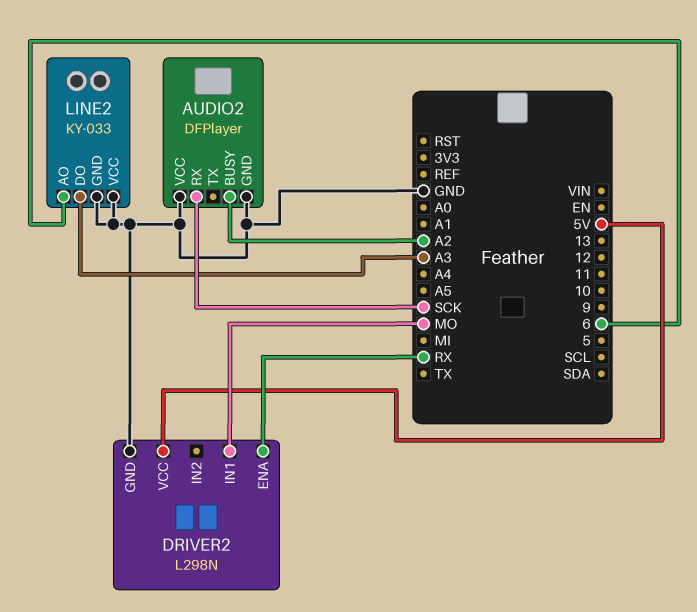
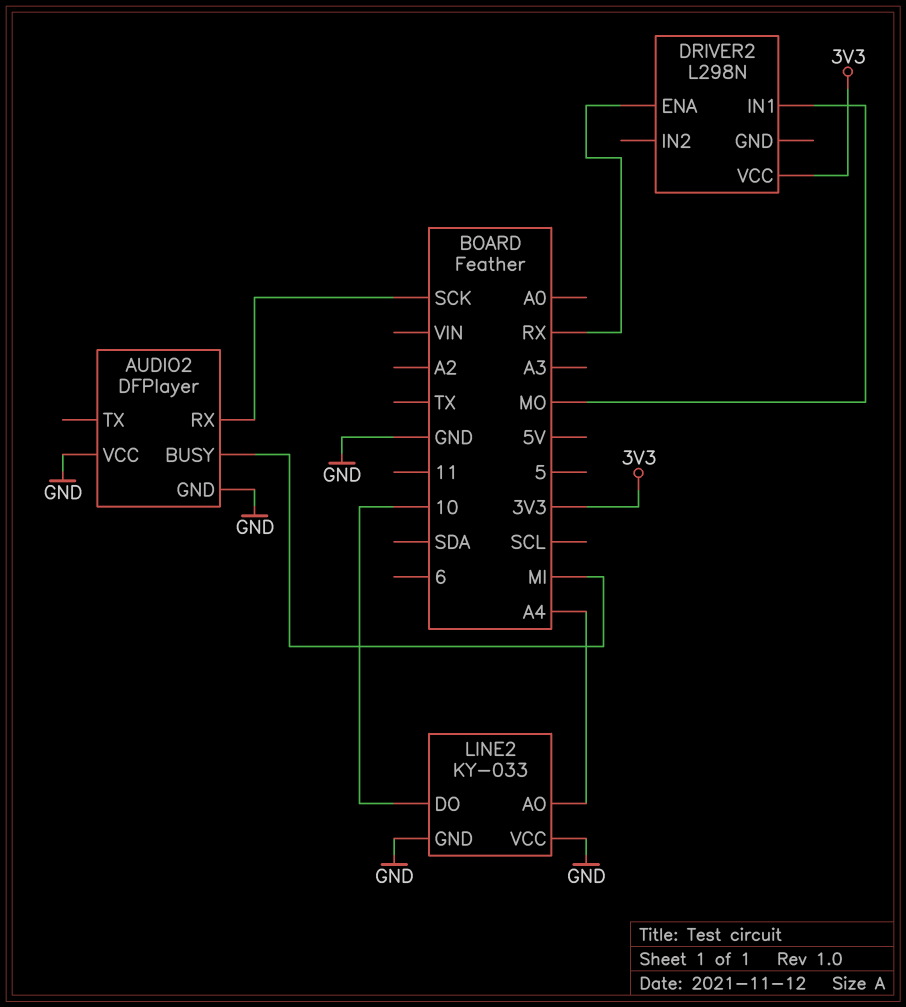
AUDIO2 pin BUSY: A2 -> MI
DRIVER2 pin GND: GND -> none
DRIVER2 pin VCC: 5V -> 3V3
LINE2 pin AO: 6 -> A4
LINE2 pin DO: A3 -> 10

